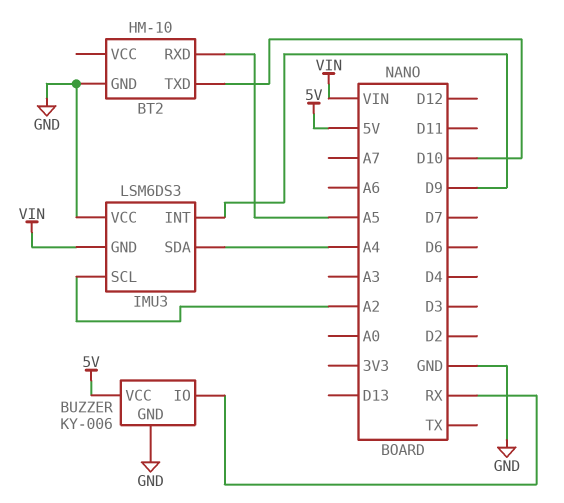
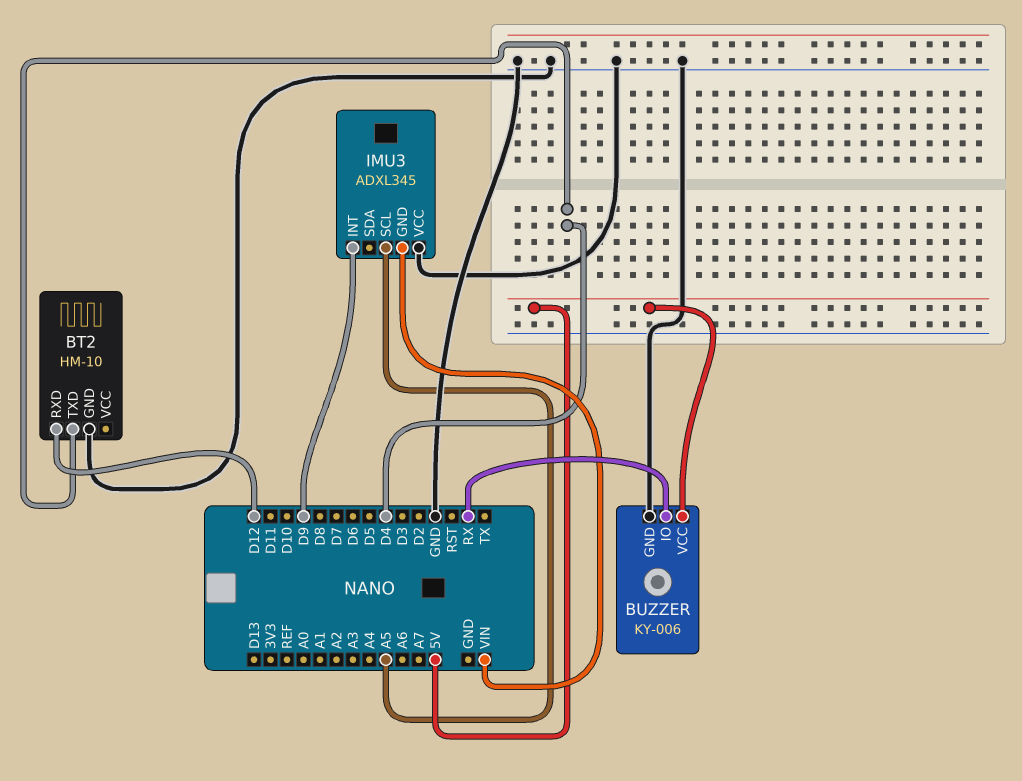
BT2 pin RXD: A5 -> D12
BT2 pin TXD: D10 -> D4
IMU3: LSM6DS3 -> ADXL345
IMU3 pin SCL: A2 -> A5
IMU3 pin SDA: A4 -> none

